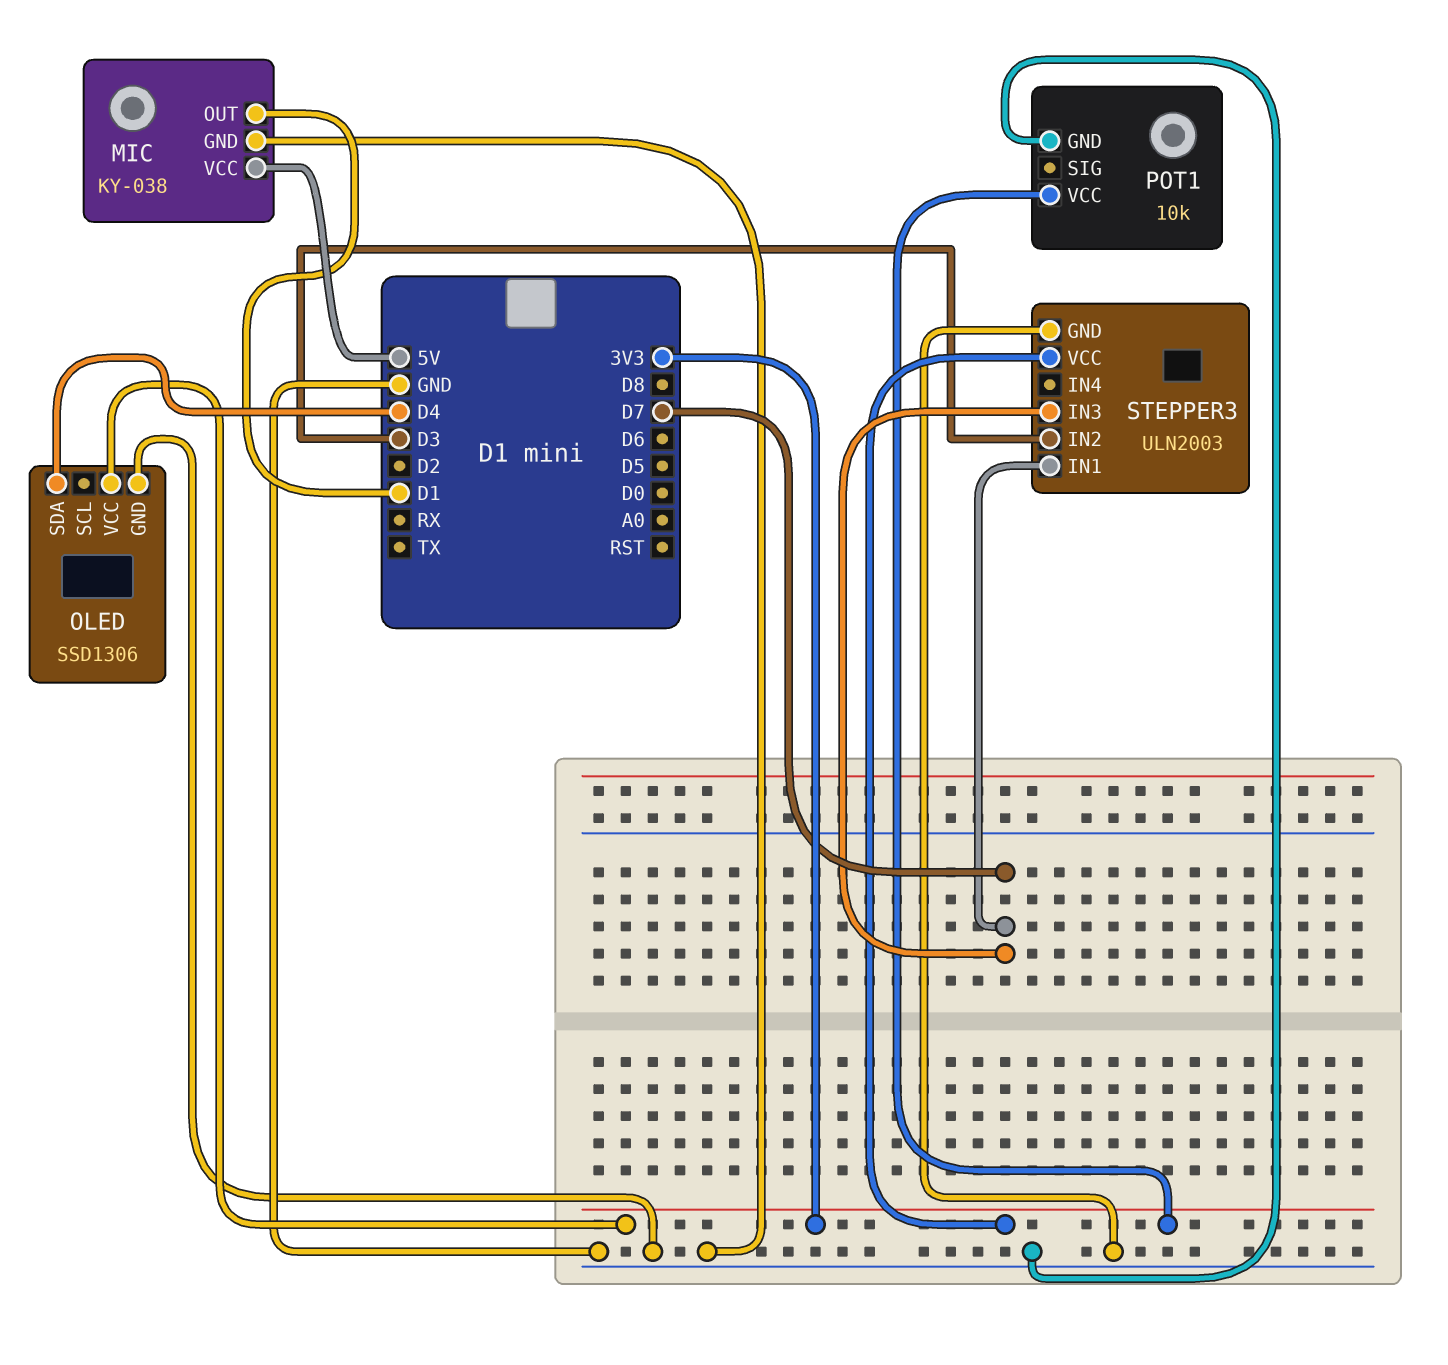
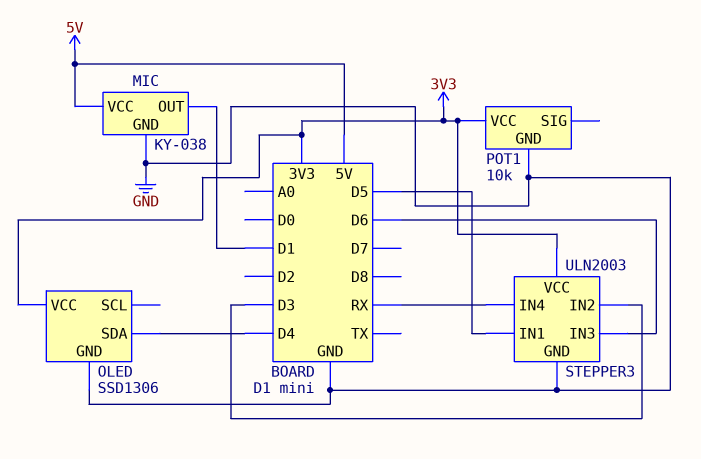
STEPPER3 pin IN1: D7 -> D5
STEPPER3 pin IN3: D7 -> D6
STEPPER3 pin IN4: none -> RX

